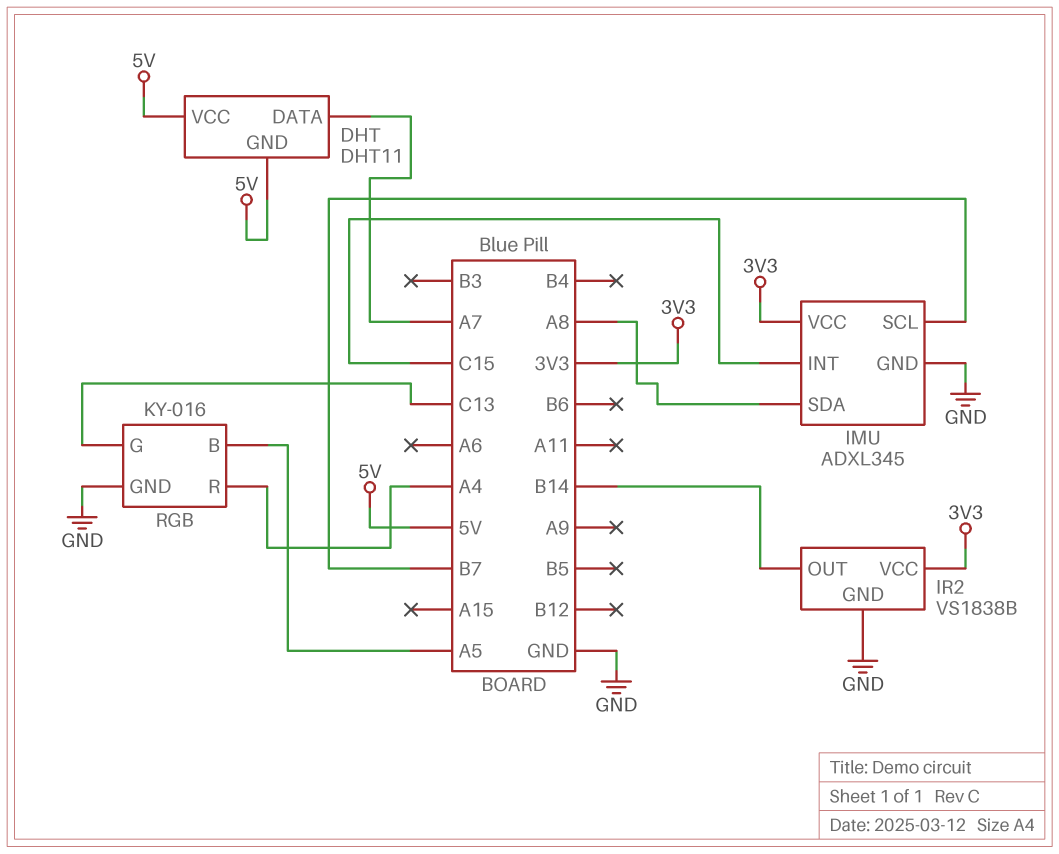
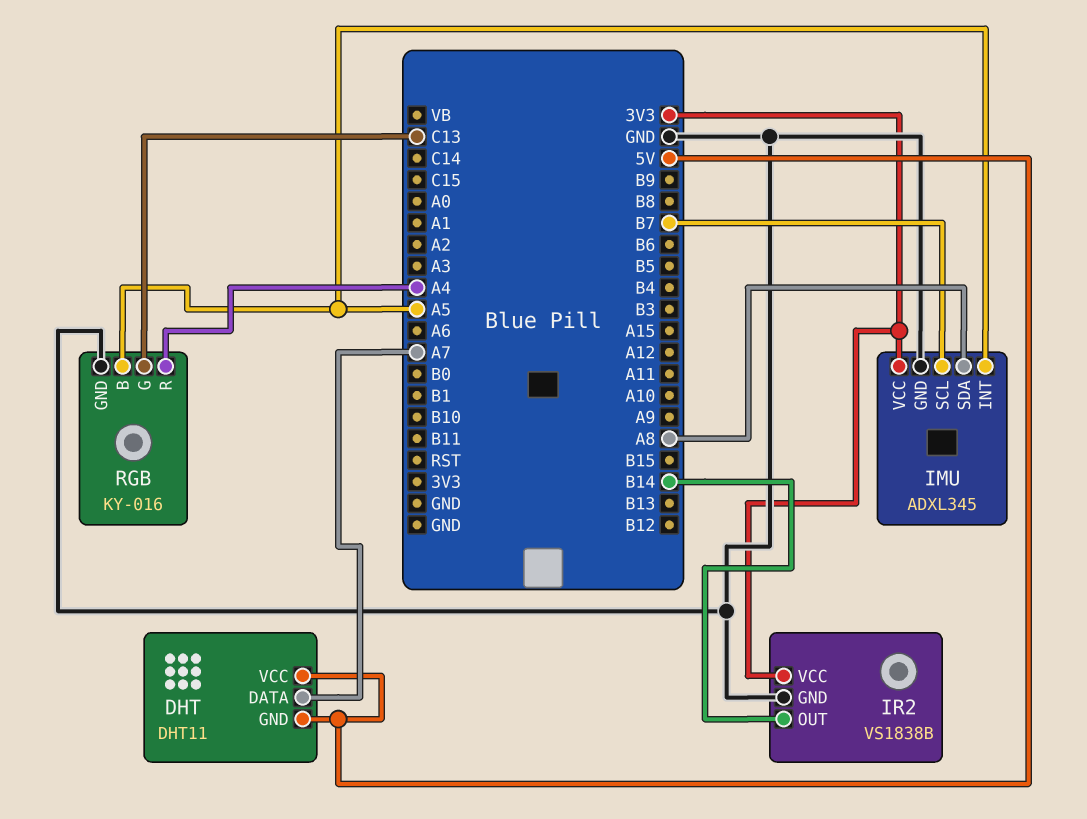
IMU pin INT: C15 -> A5

